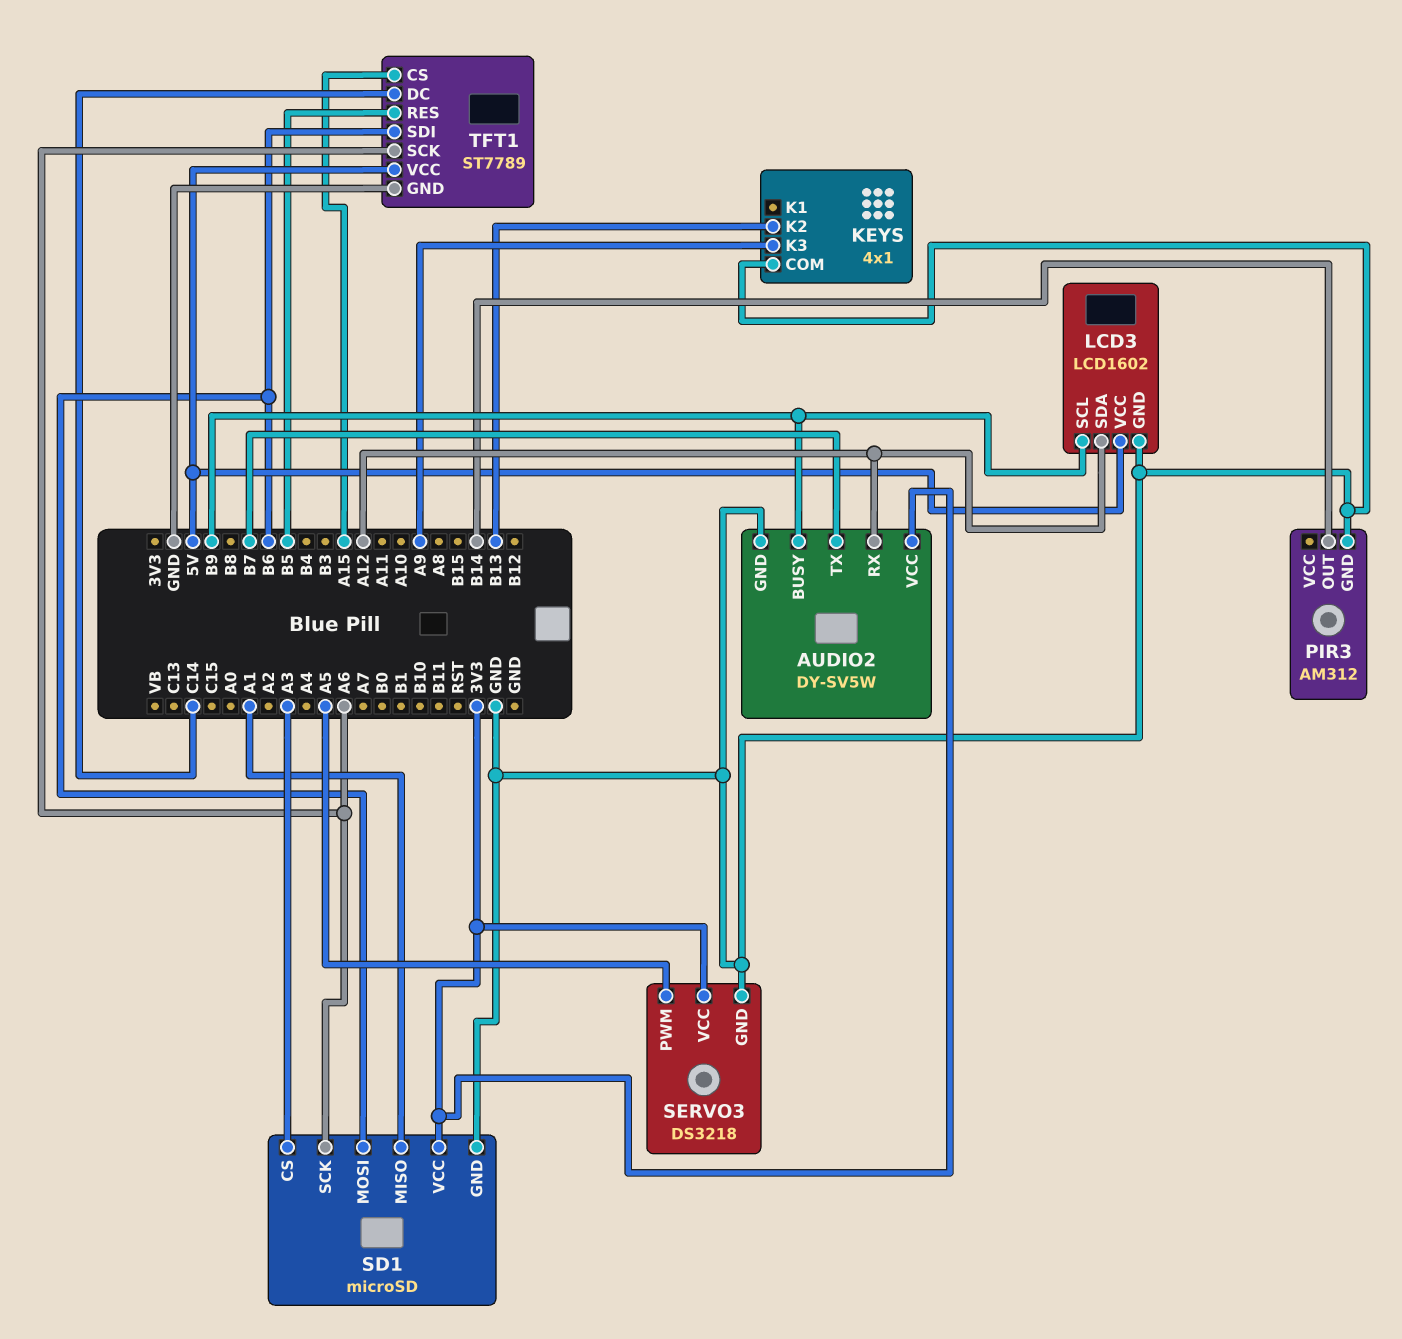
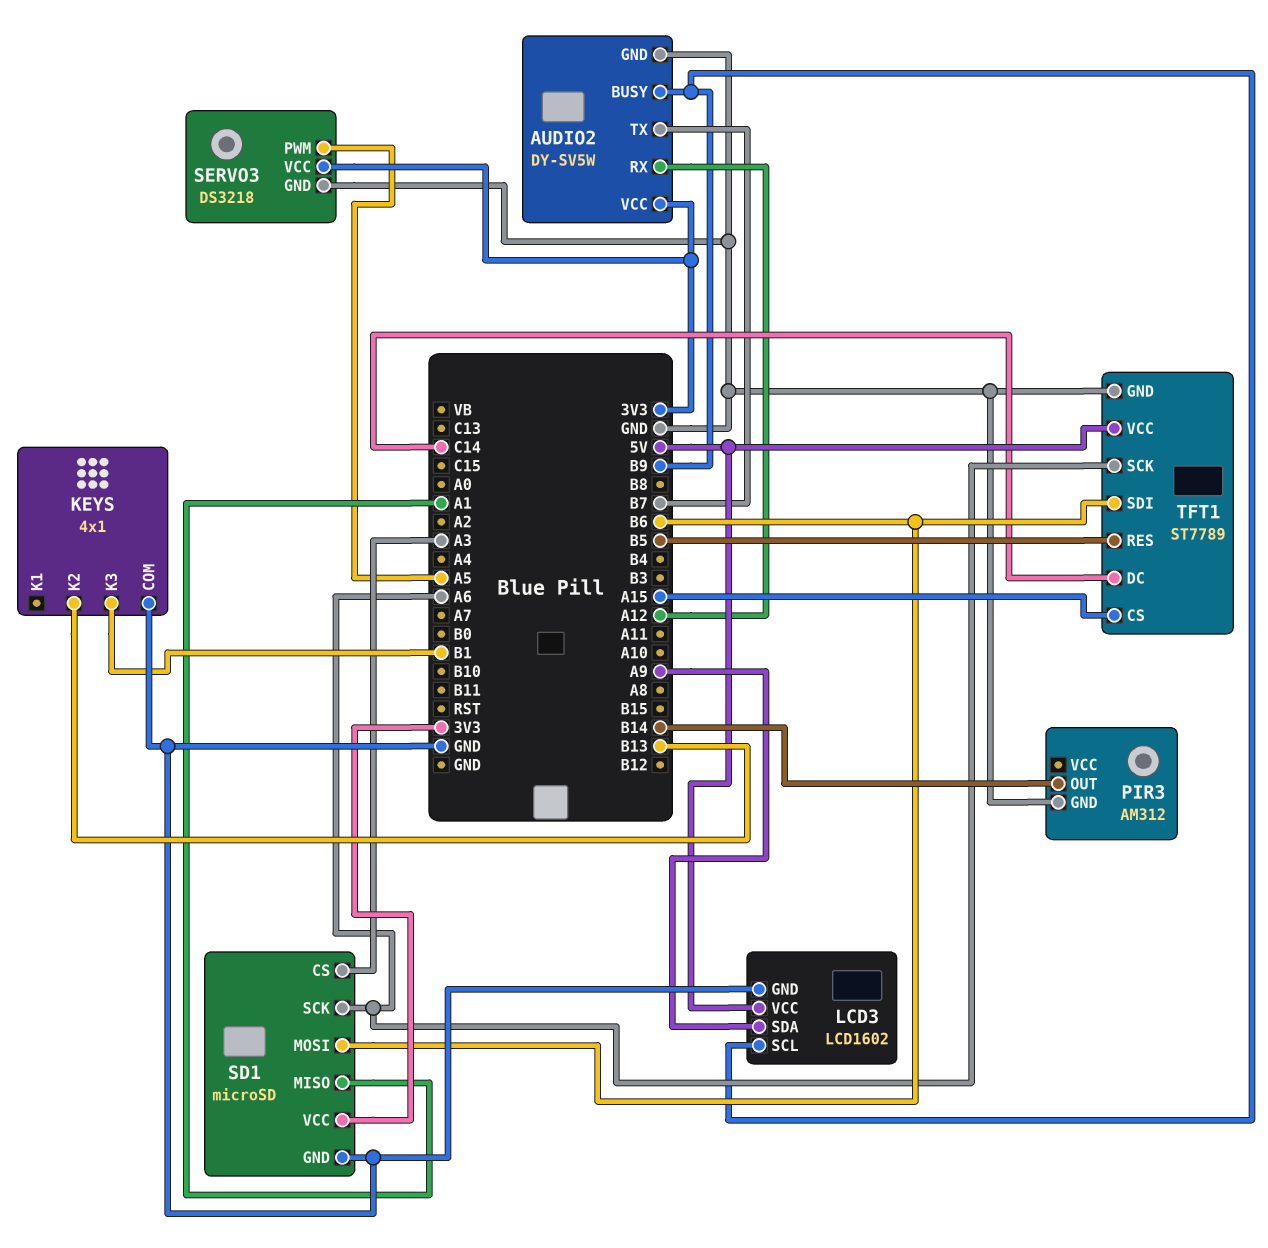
KEYS pin K3: A9 -> B1
LCD3 pin SDA: A12 -> A9

